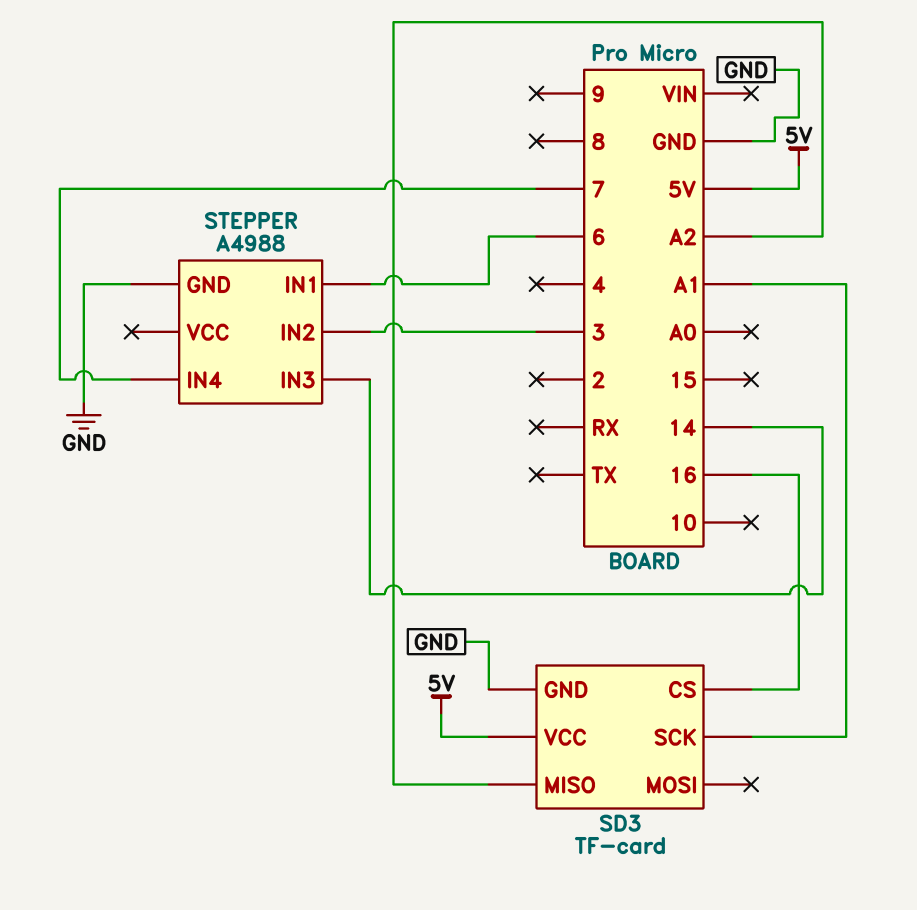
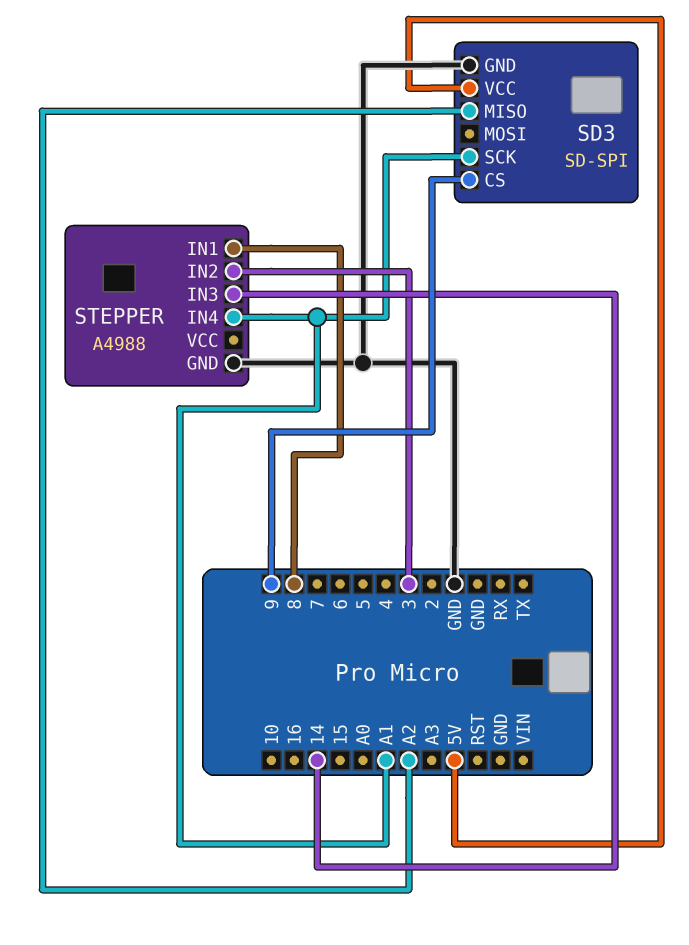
SD3: TF-card -> SD-SPI
SD3 pin CS: 16 -> 9
STEPPER pin IN1: 6 -> 8
STEPPER pin IN4: 7 -> A1

